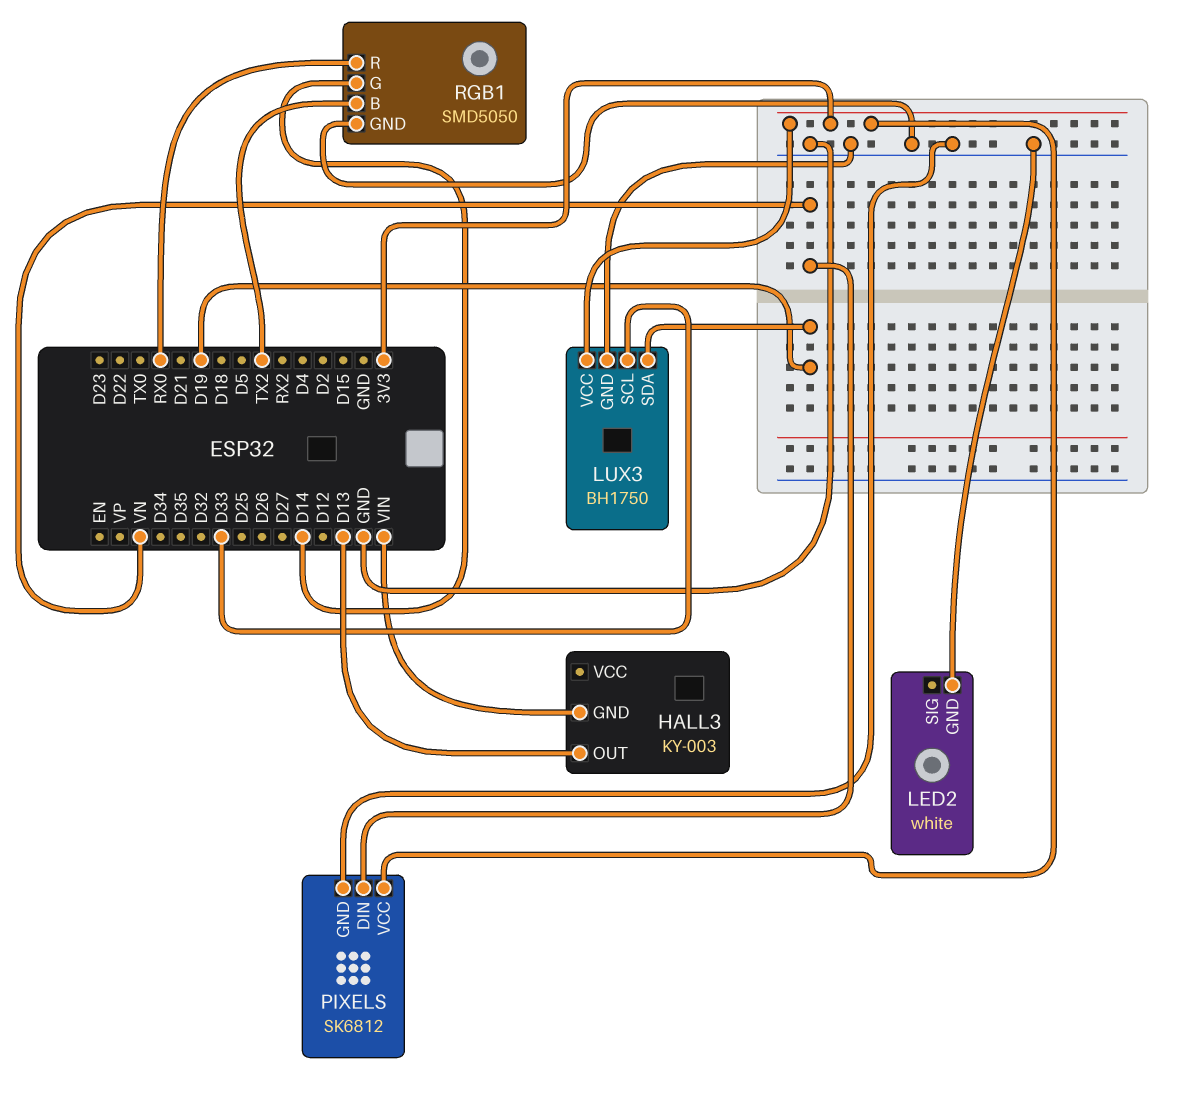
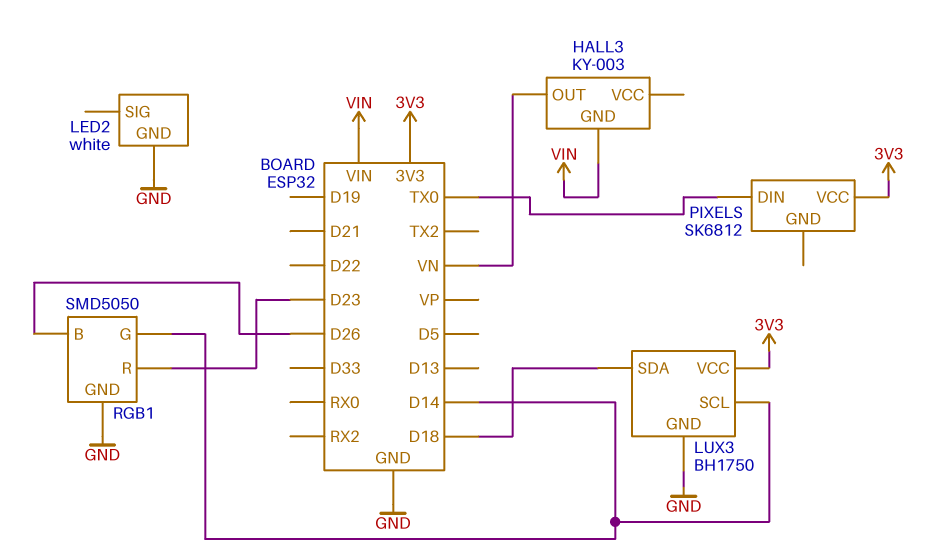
HALL3 pin OUT: D13 -> VN
LUX3 pin SCL: D33 -> D14
LUX3 pin SDA: D19 -> D18
PIXELS pin DIN: VN -> TX0
PIXELS pin GND: GND -> none
RGB1 pin B: TX2 -> D26
RGB1 pin R: RX0 -> D23

